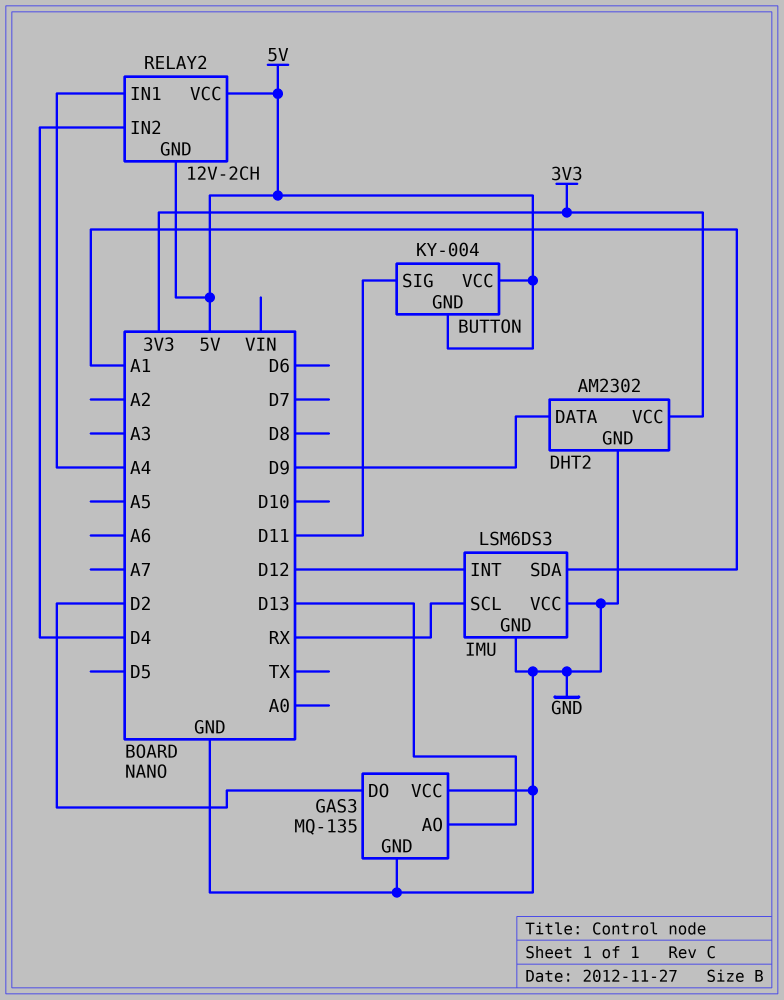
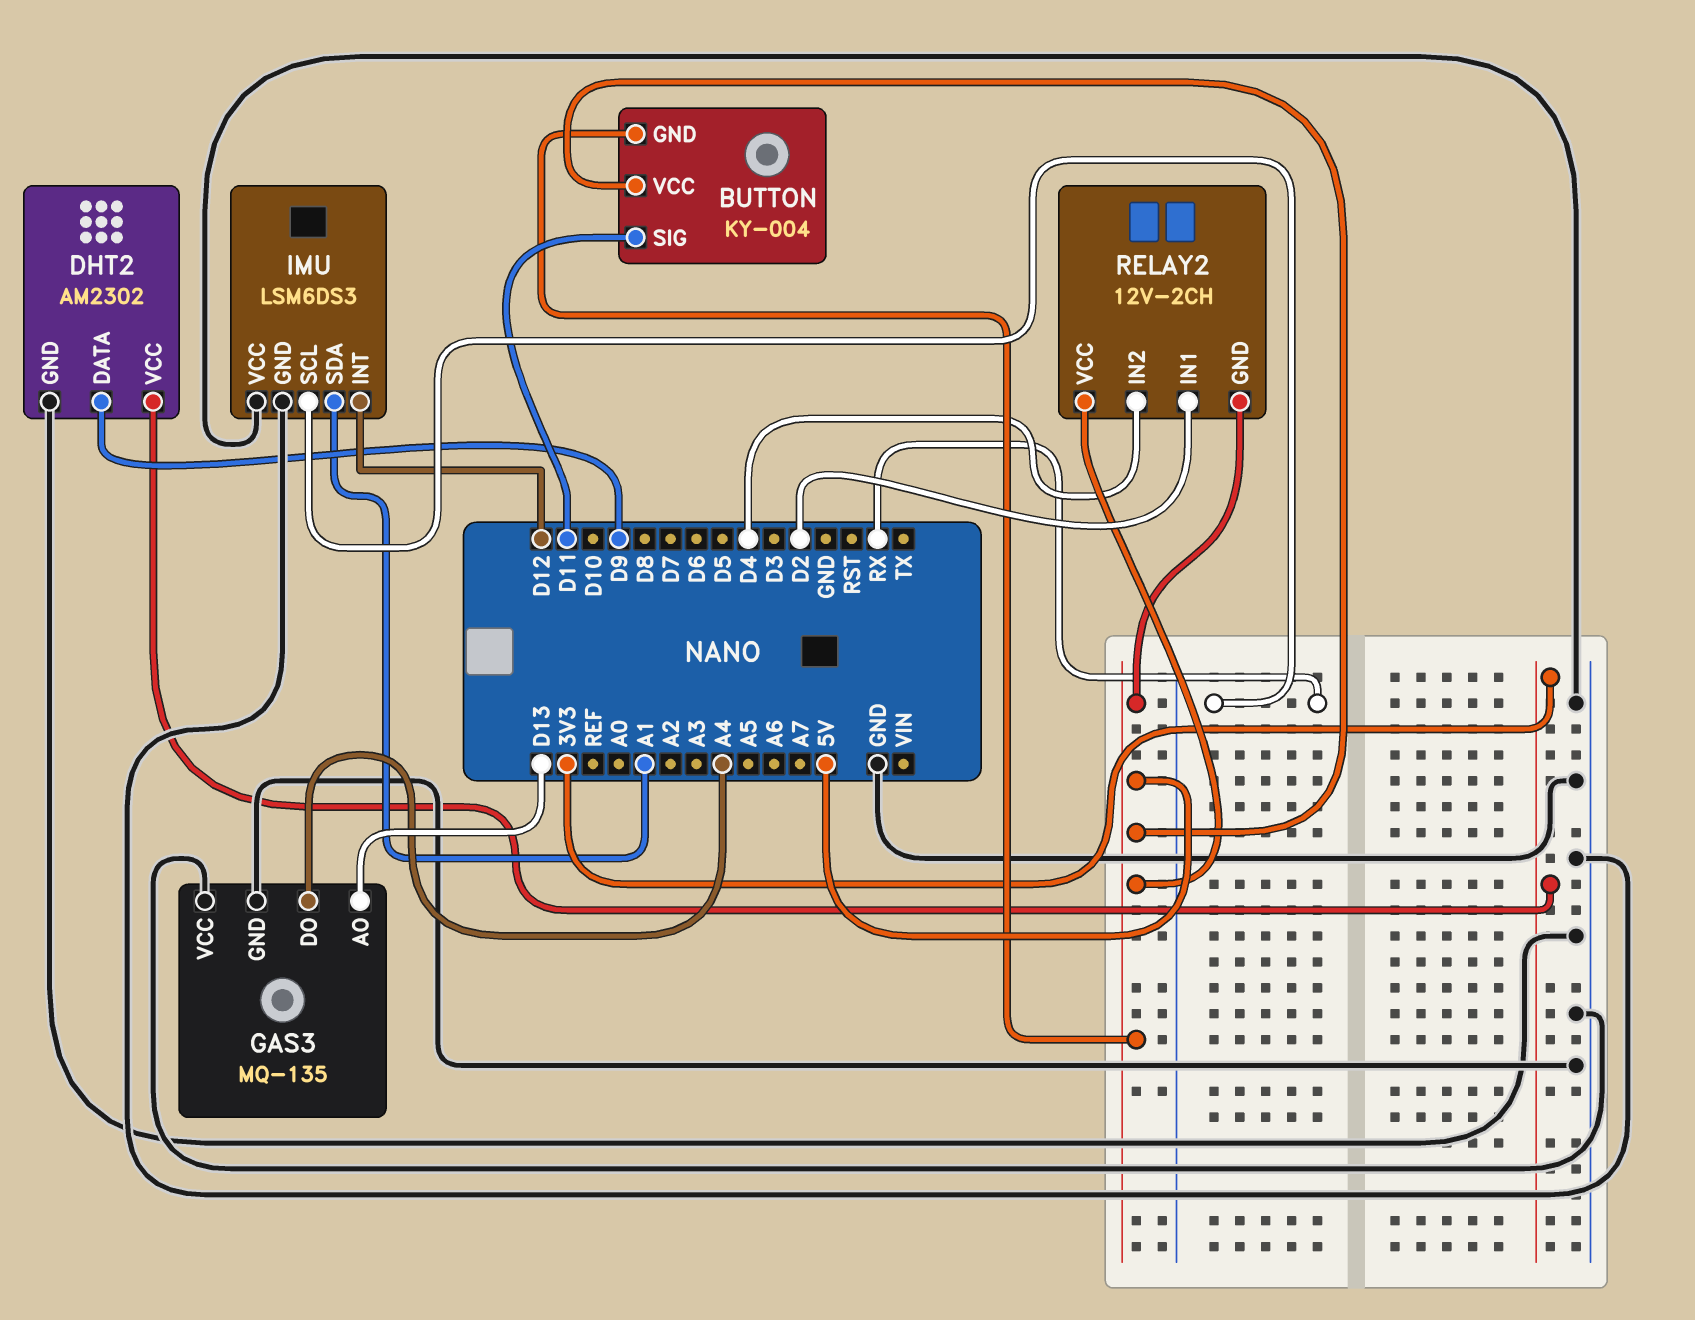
GAS3 pin DO: D2 -> A4
RELAY2 pin IN1: A4 -> D2

